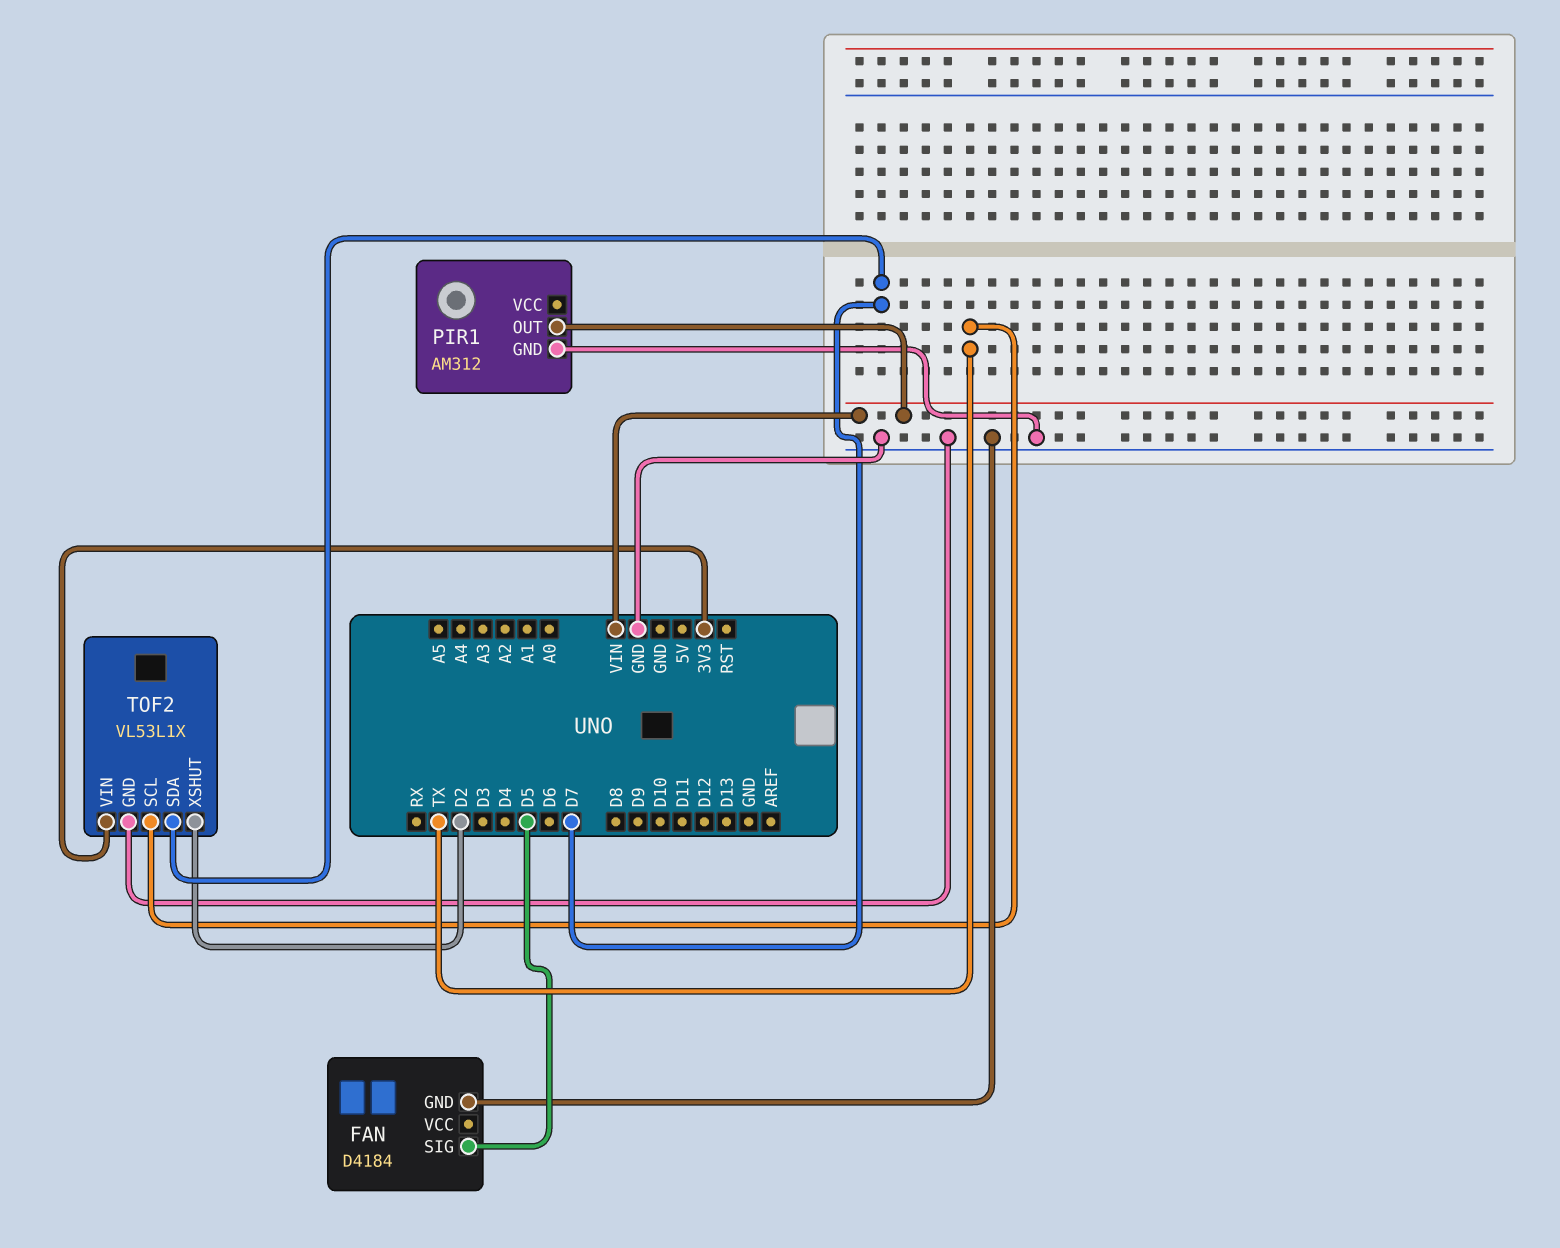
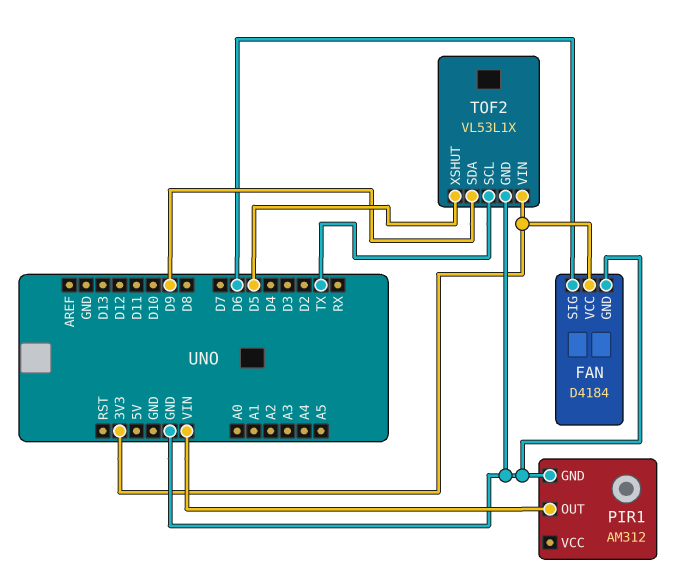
FAN pin SIG: D5 -> D6
FAN pin VCC: none -> 3V3
TOF2 pin SDA: D7 -> D9
TOF2 pin XSHUT: D2 -> D5

